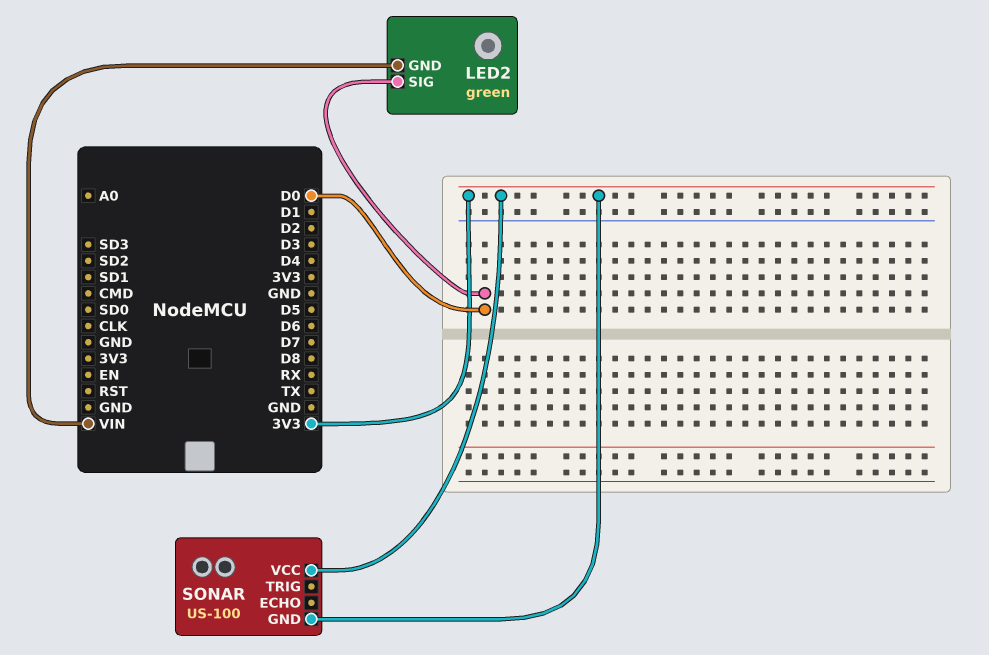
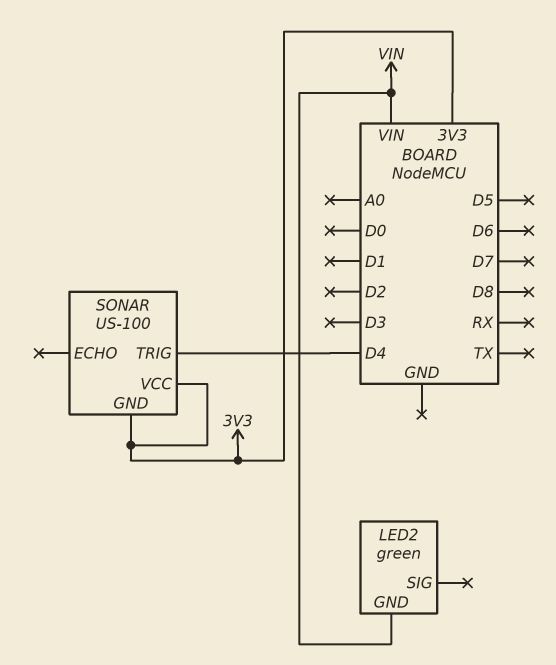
LED2 pin SIG: D0 -> none
SONAR pin TRIG: none -> D4

